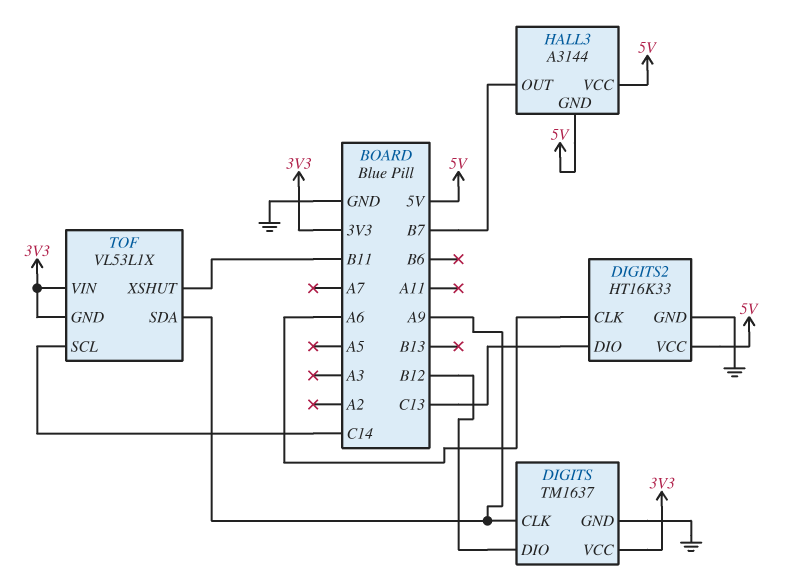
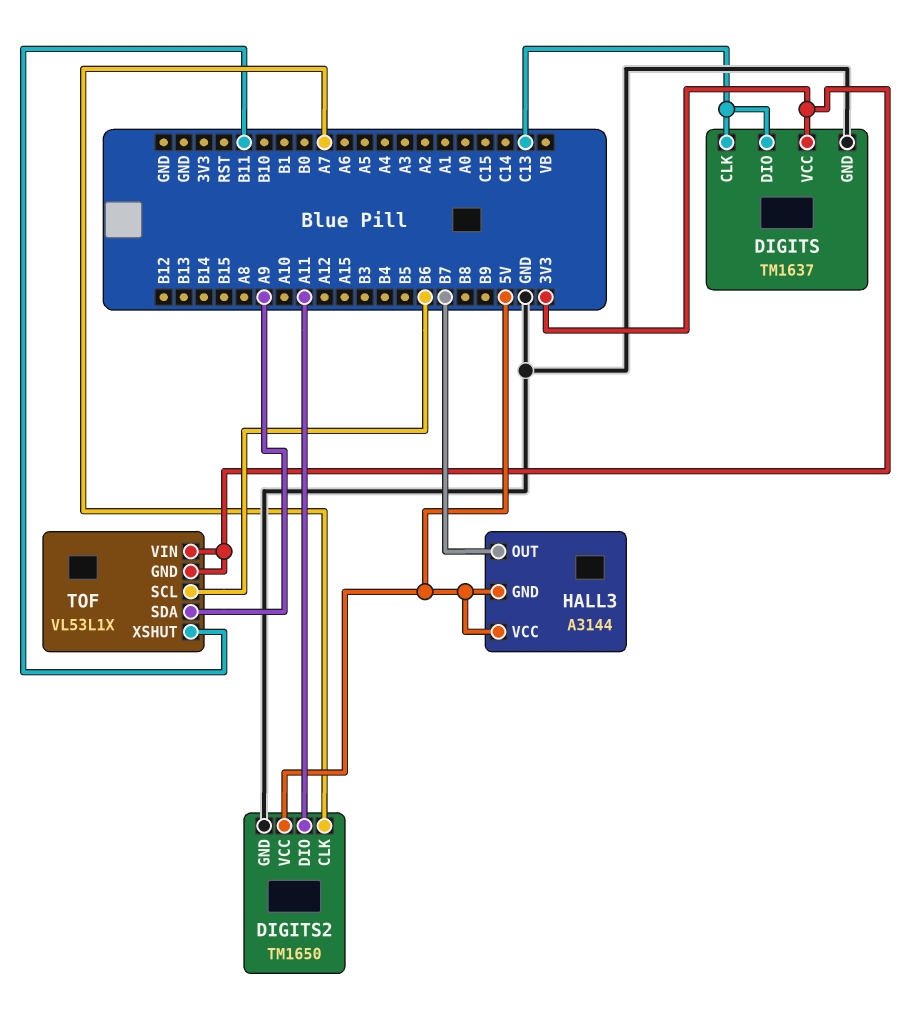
DIGITS pin CLK: A9 -> C13
DIGITS pin DIO: B12 -> C13
DIGITS2: HT16K33 -> TM1650
DIGITS2 pin CLK: A6 -> A7
DIGITS2 pin DIO: C13 -> A11
TOF pin SCL: C14 -> B6

